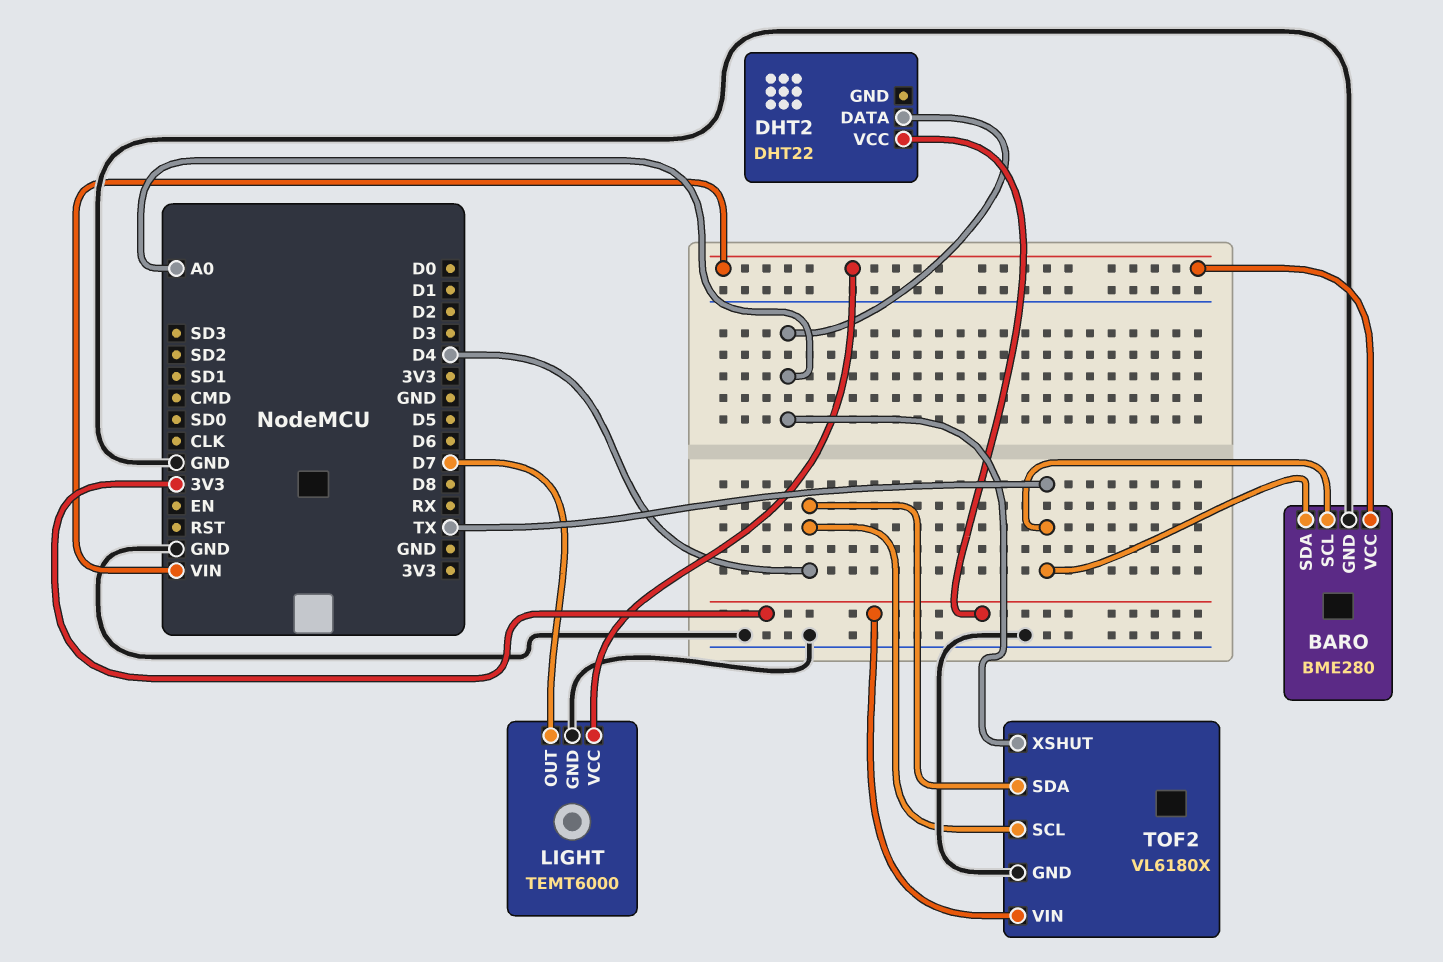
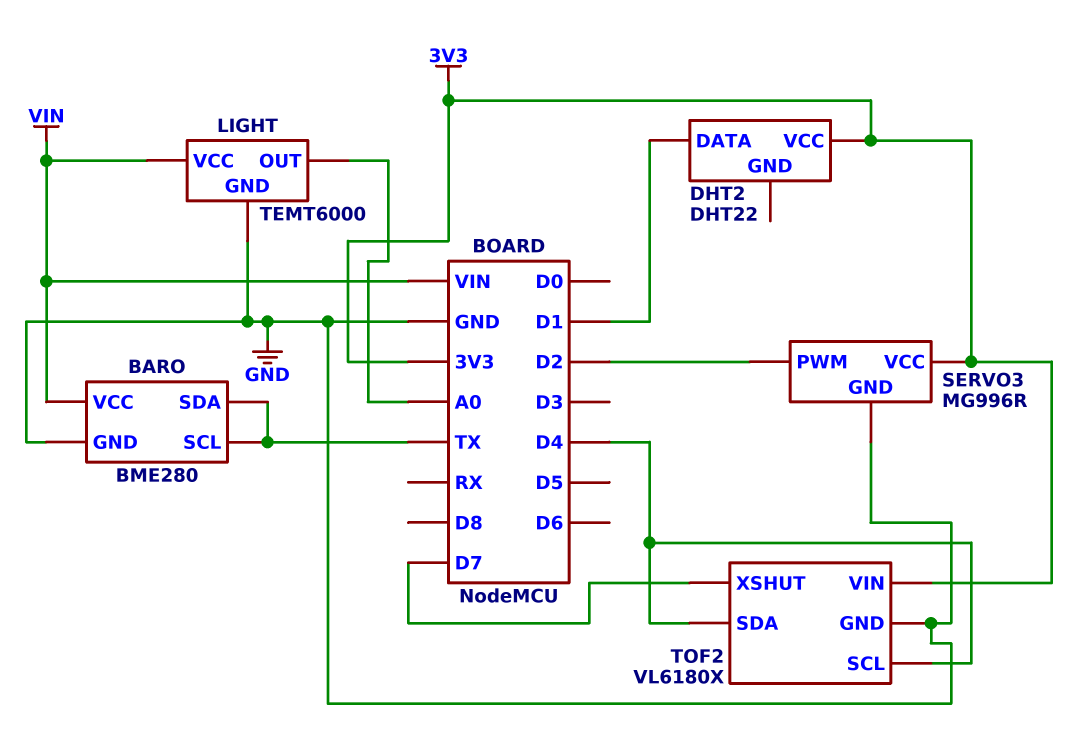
DHT2 pin DATA: A0 -> D1
LIGHT pin OUT: D7 -> A0
SERVO3: none -> MG996R
SERVO3 pin GND: none -> GND
SERVO3 pin PWM: none -> D2
SERVO3 pin VCC: none -> 3V3
TOF2 pin XSHUT: A0 -> D7

